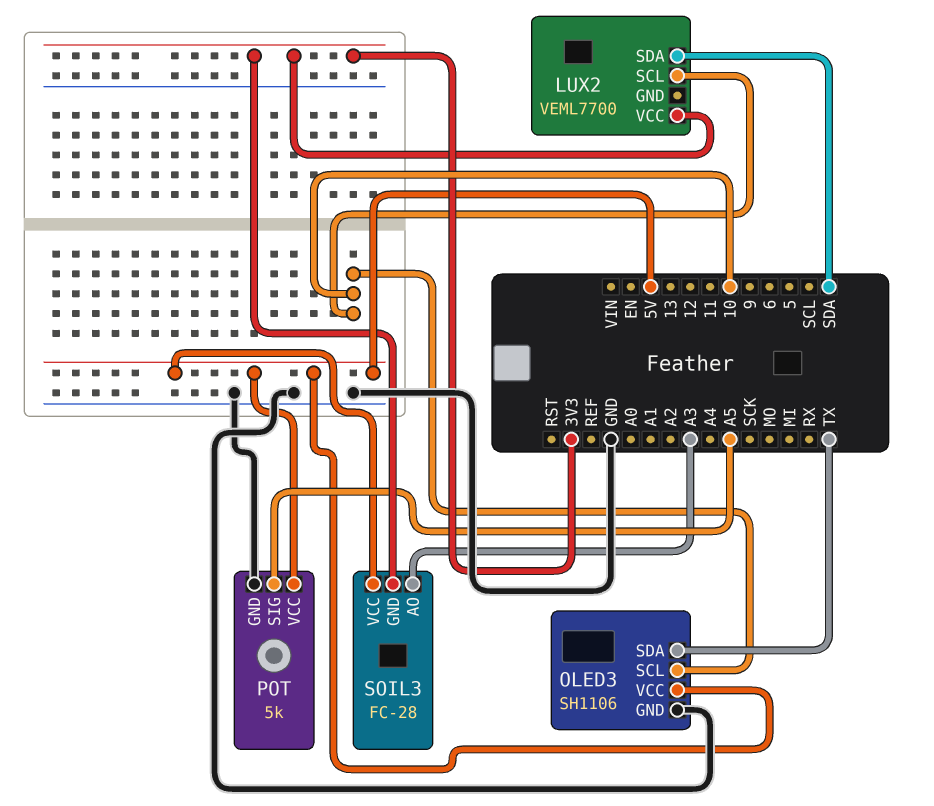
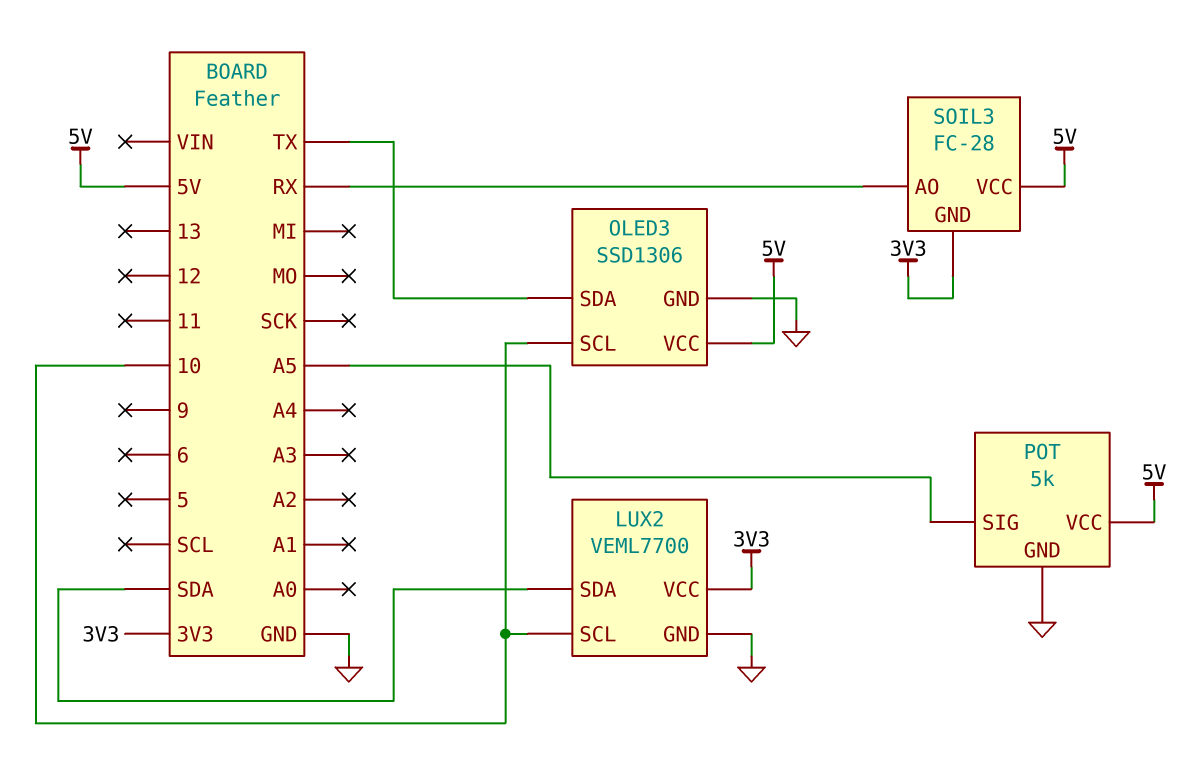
LUX2 pin GND: none -> GND
OLED3: SH1106 -> SSD1306
SOIL3 pin AO: A3 -> RX

